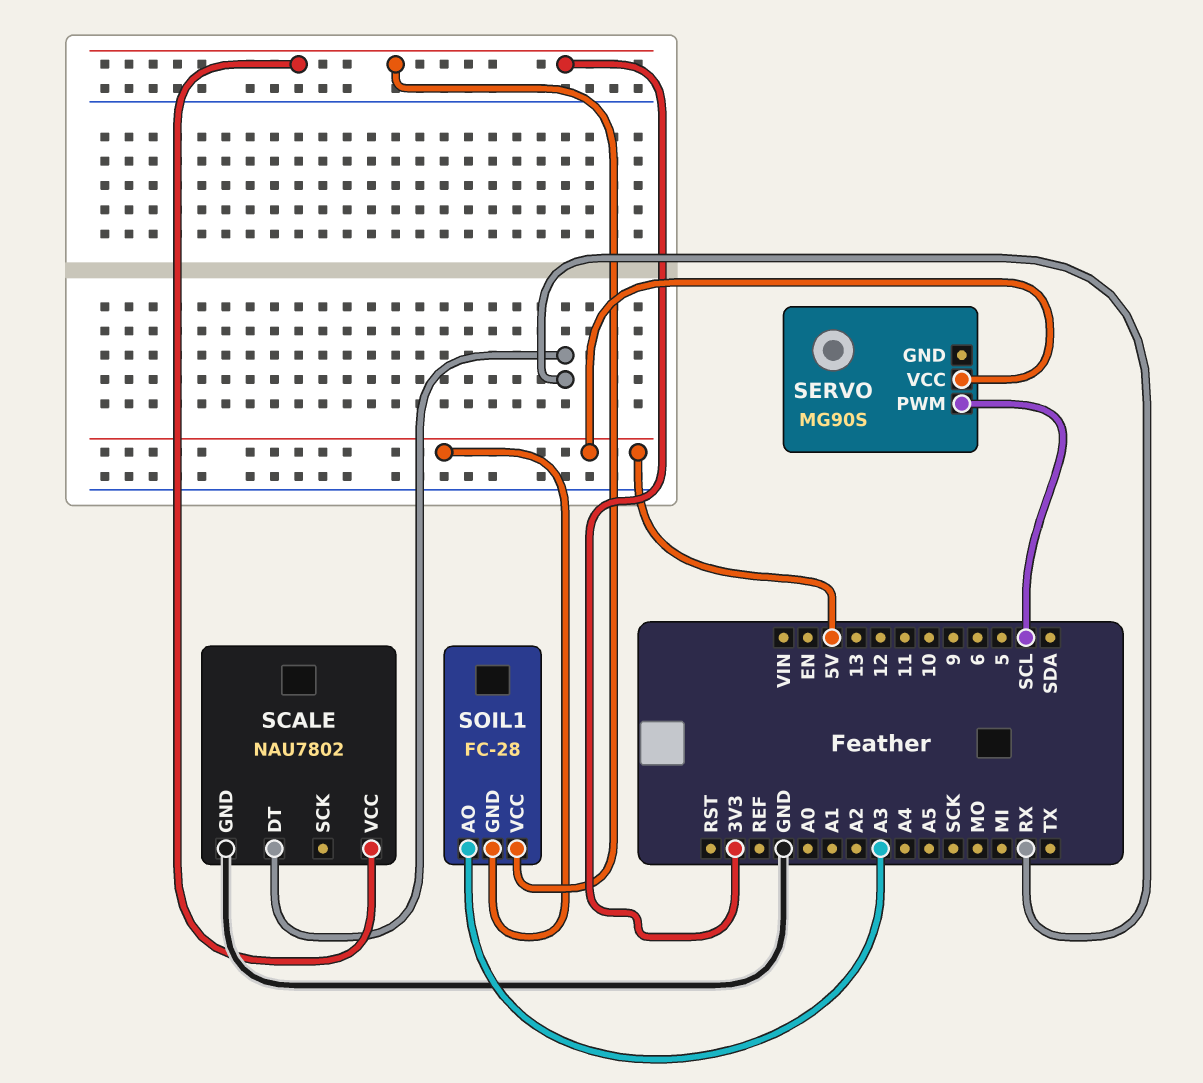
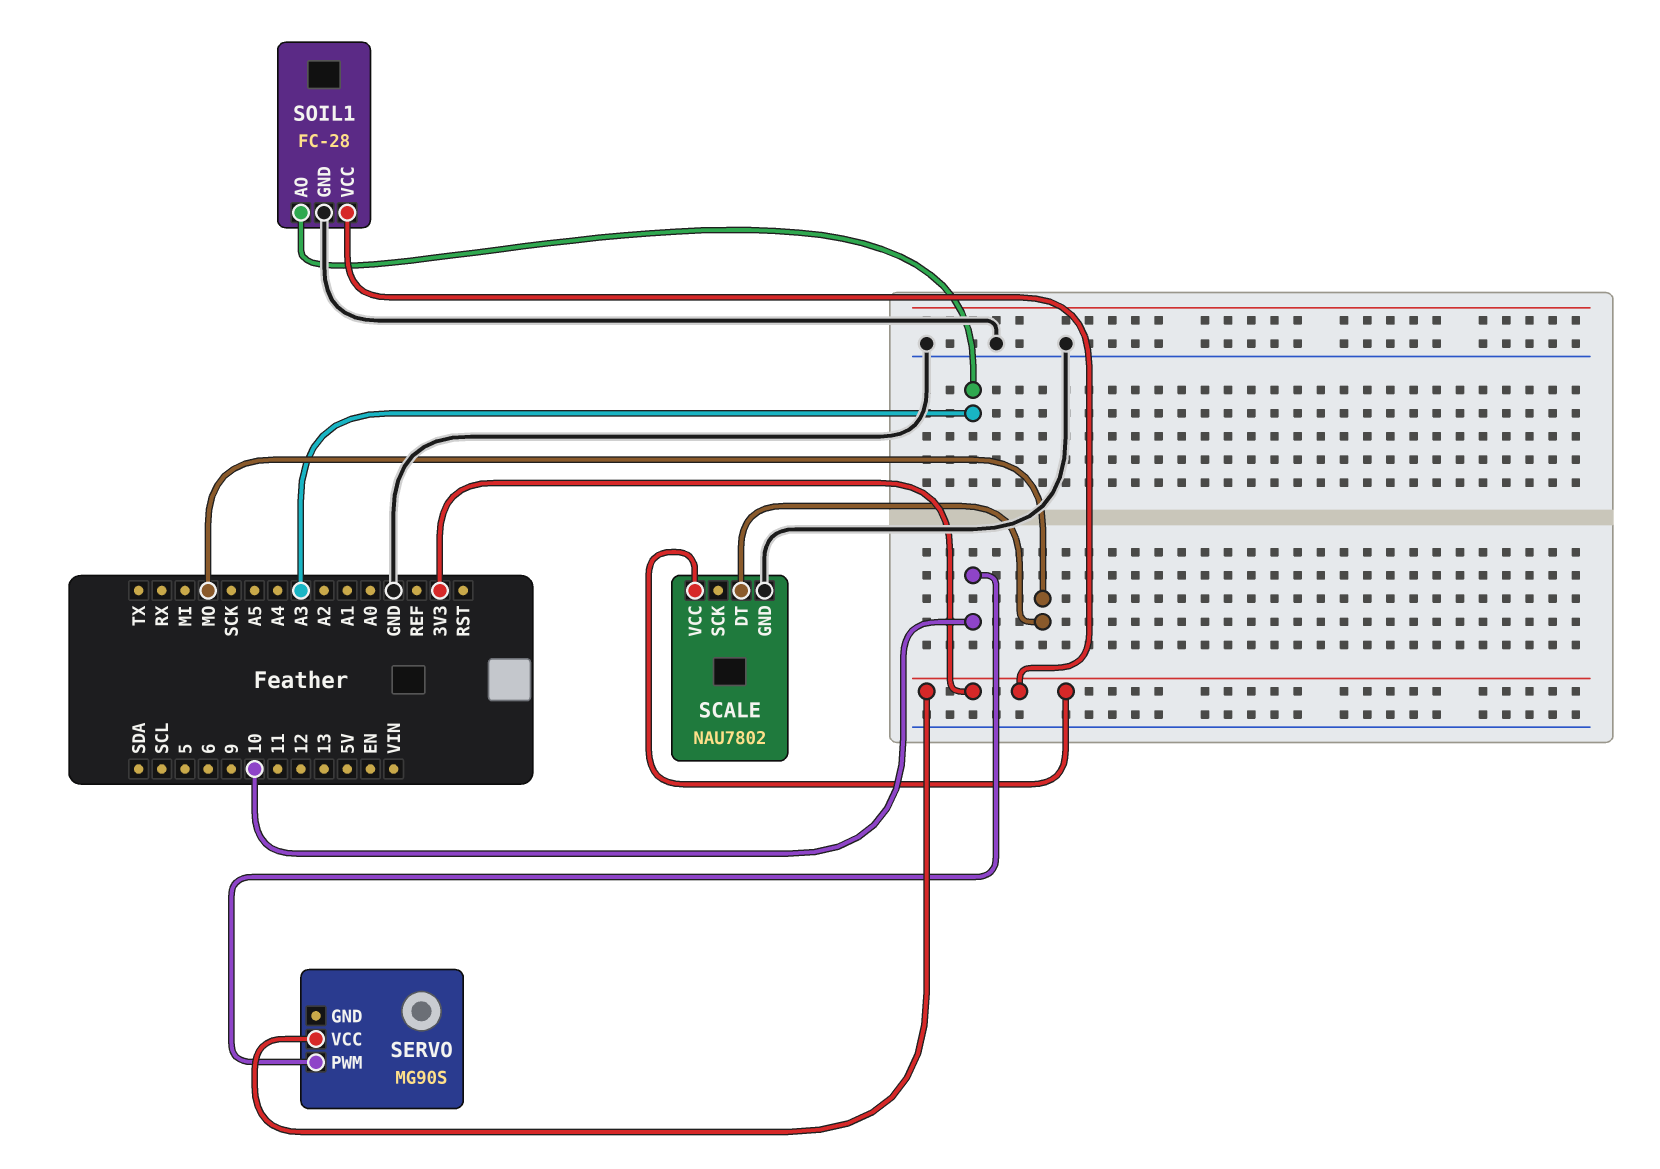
SCALE pin DT: RX -> MO
SERVO pin PWM: SCL -> 10
SERVO pin VCC: 5V -> 3V3
SOIL1 pin GND: 5V -> GND

